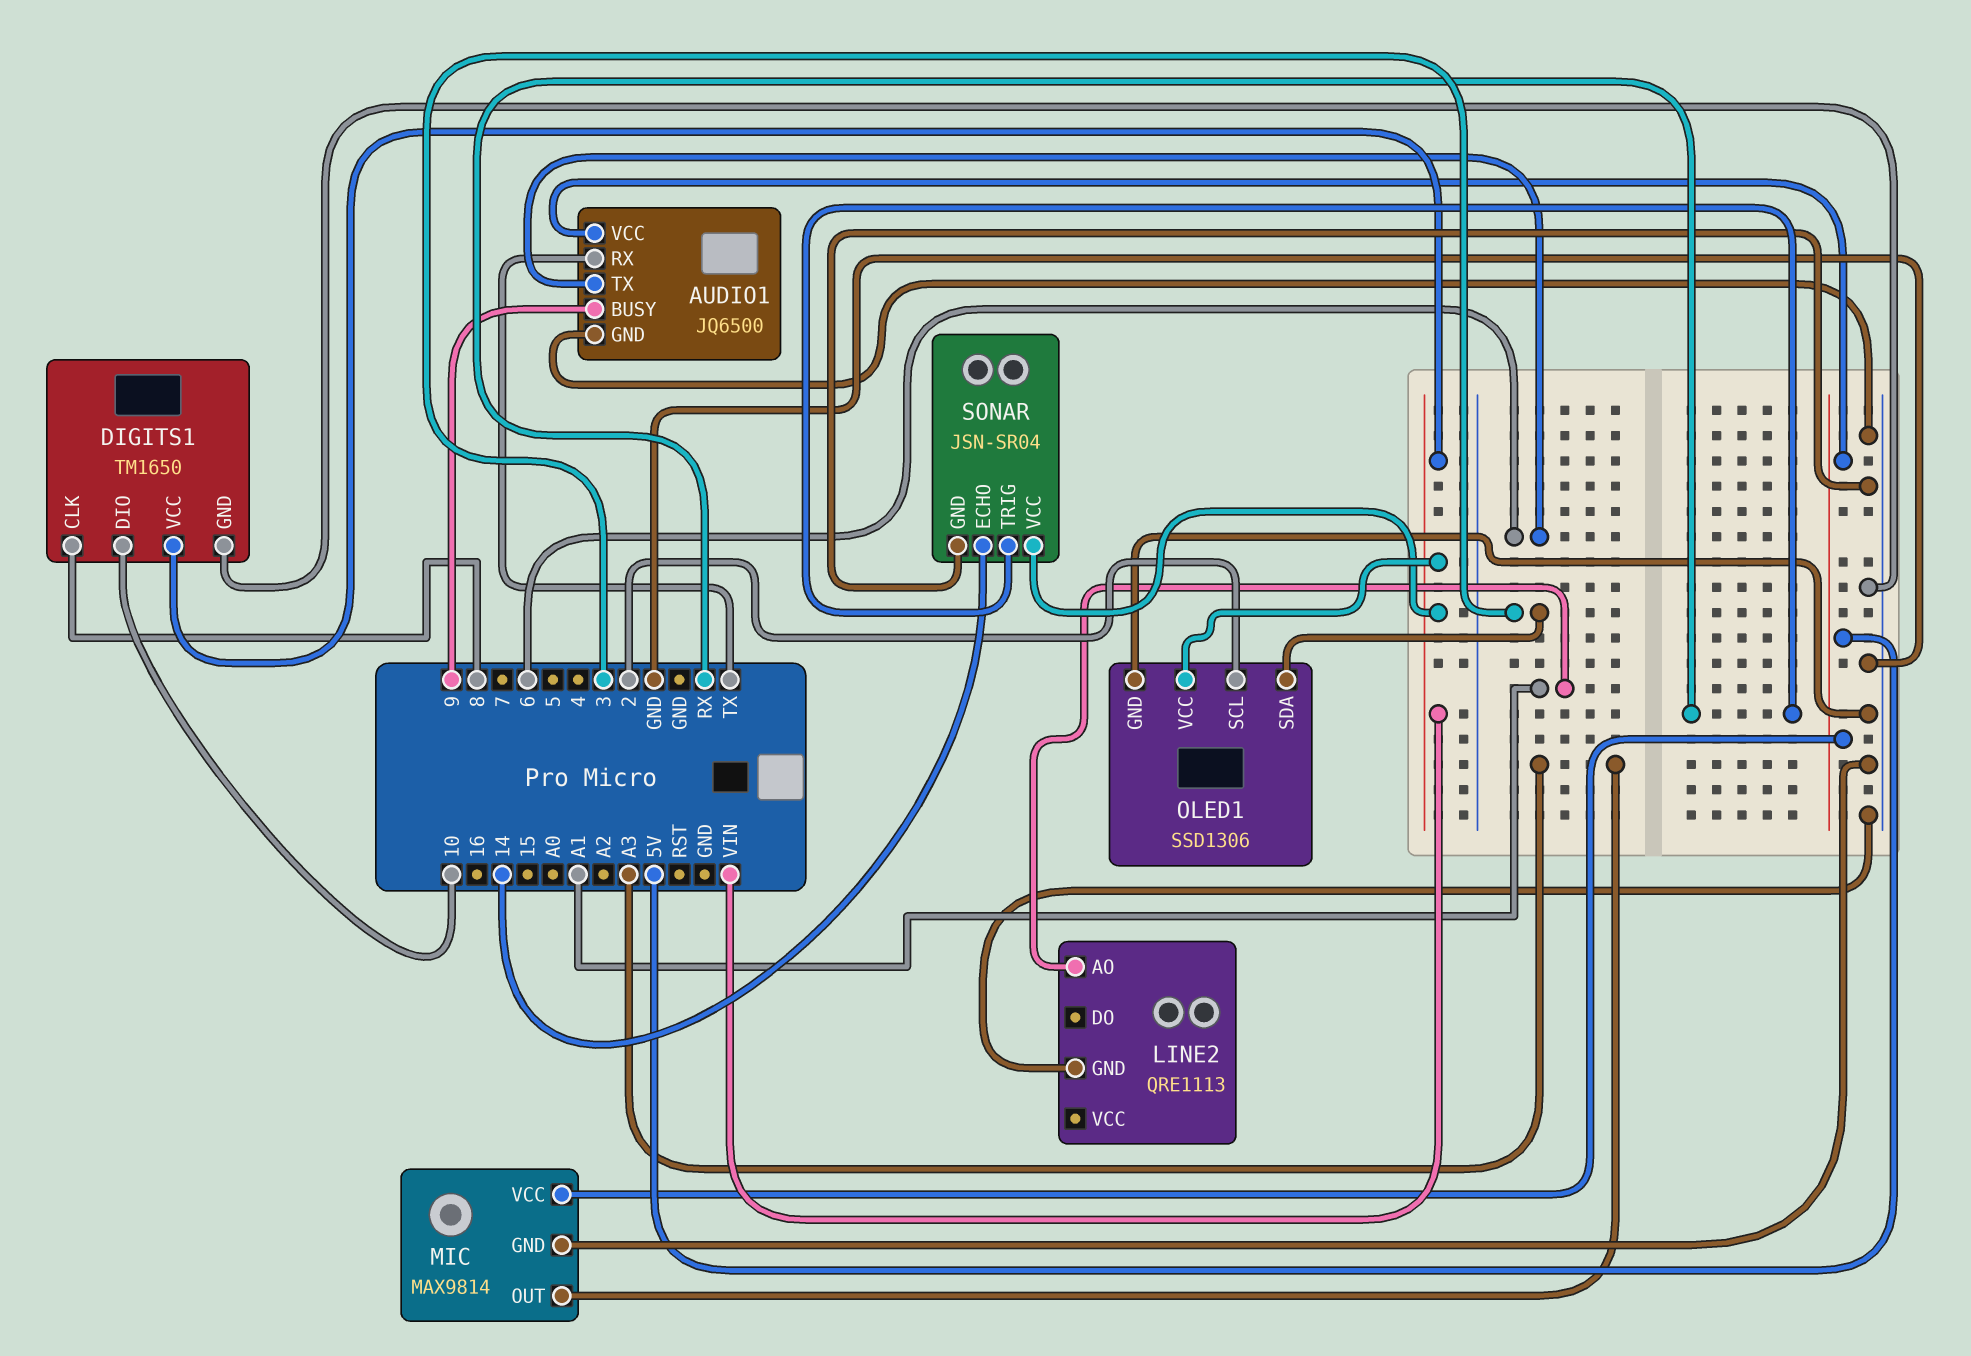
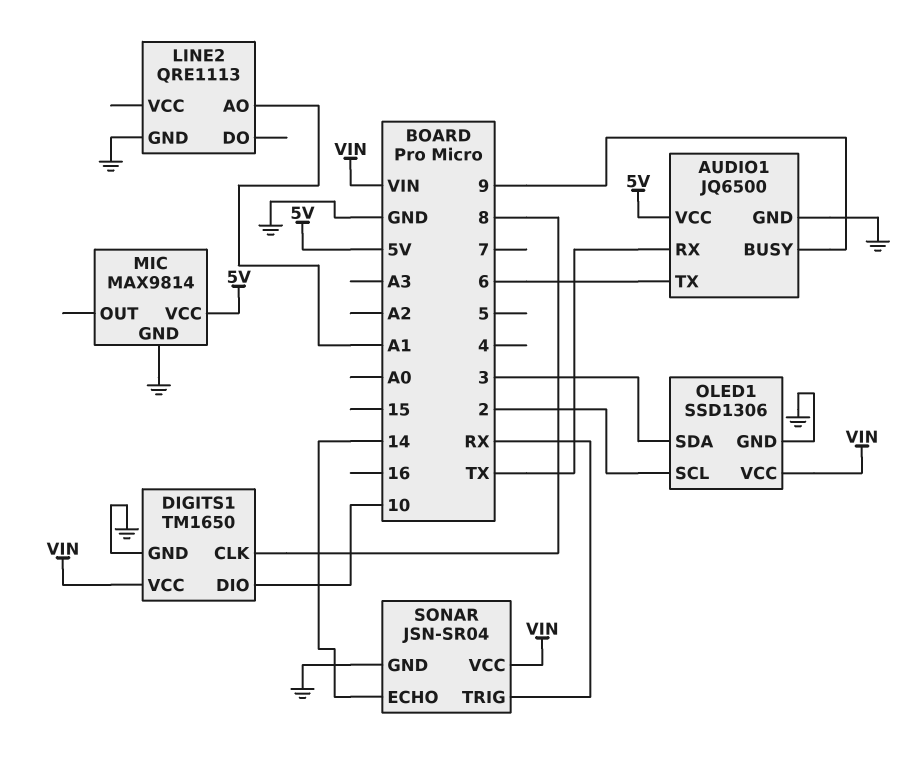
MIC pin OUT: A3 -> none

